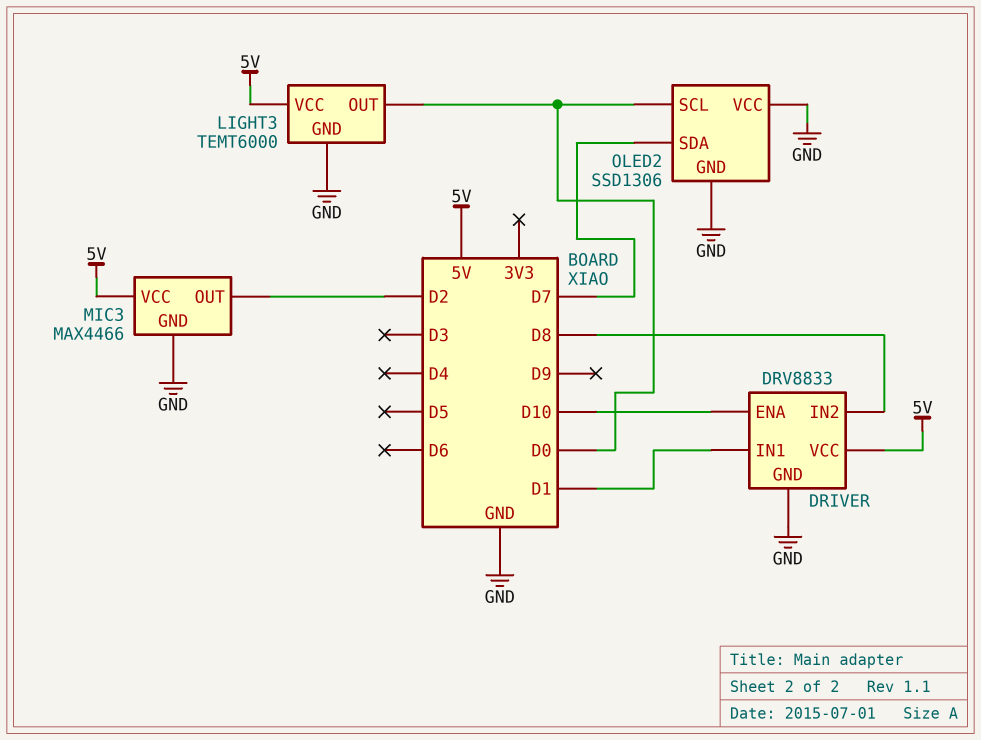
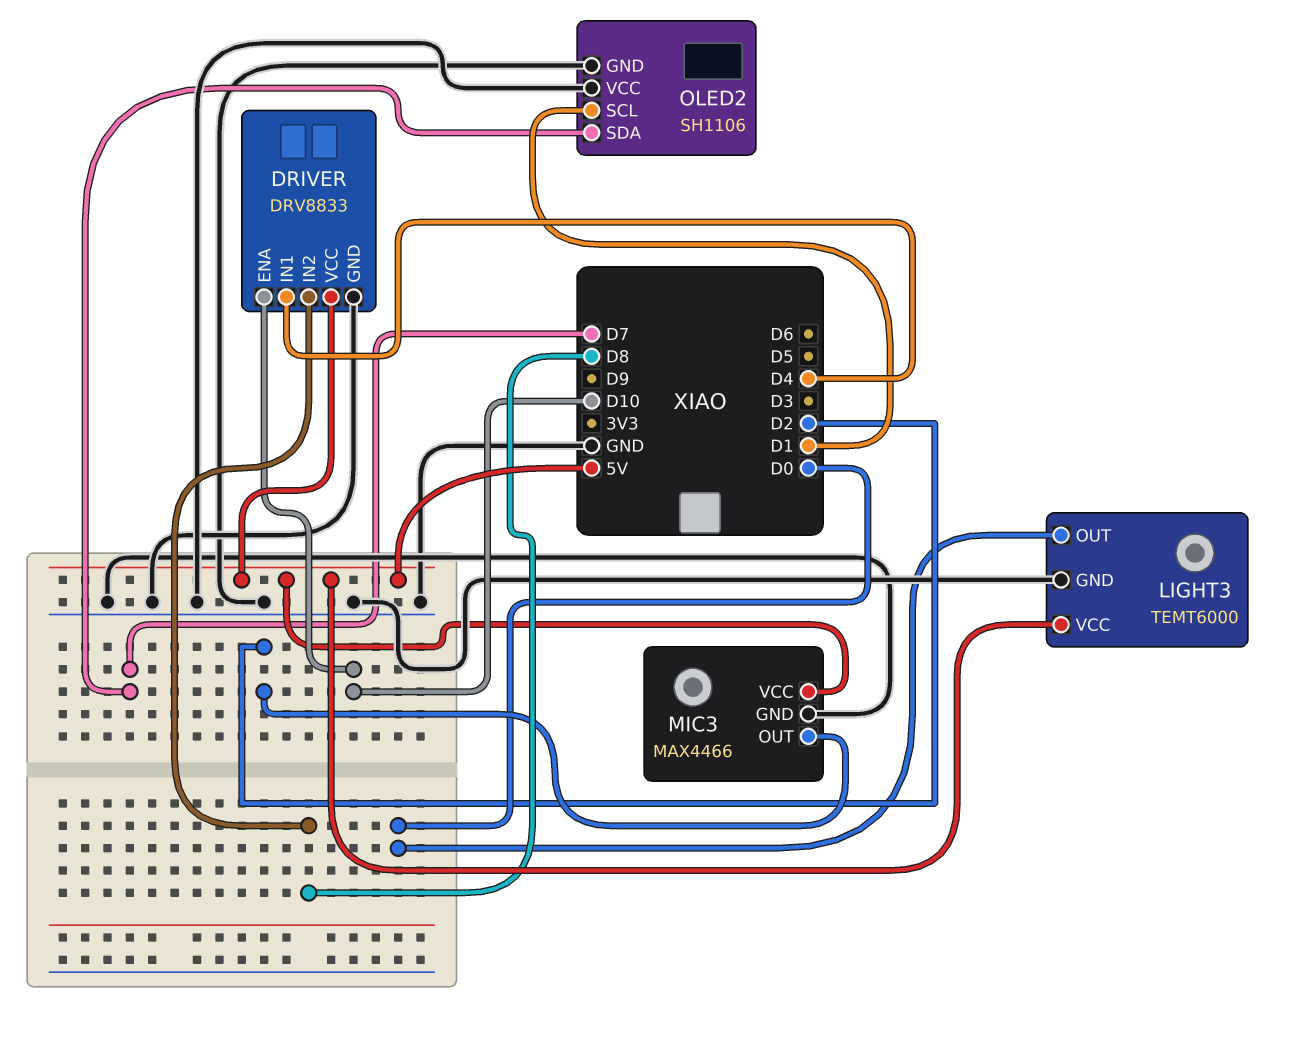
DRIVER pin IN1: D1 -> D4
OLED2: SSD1306 -> SH1106
OLED2 pin SCL: D0 -> D1

